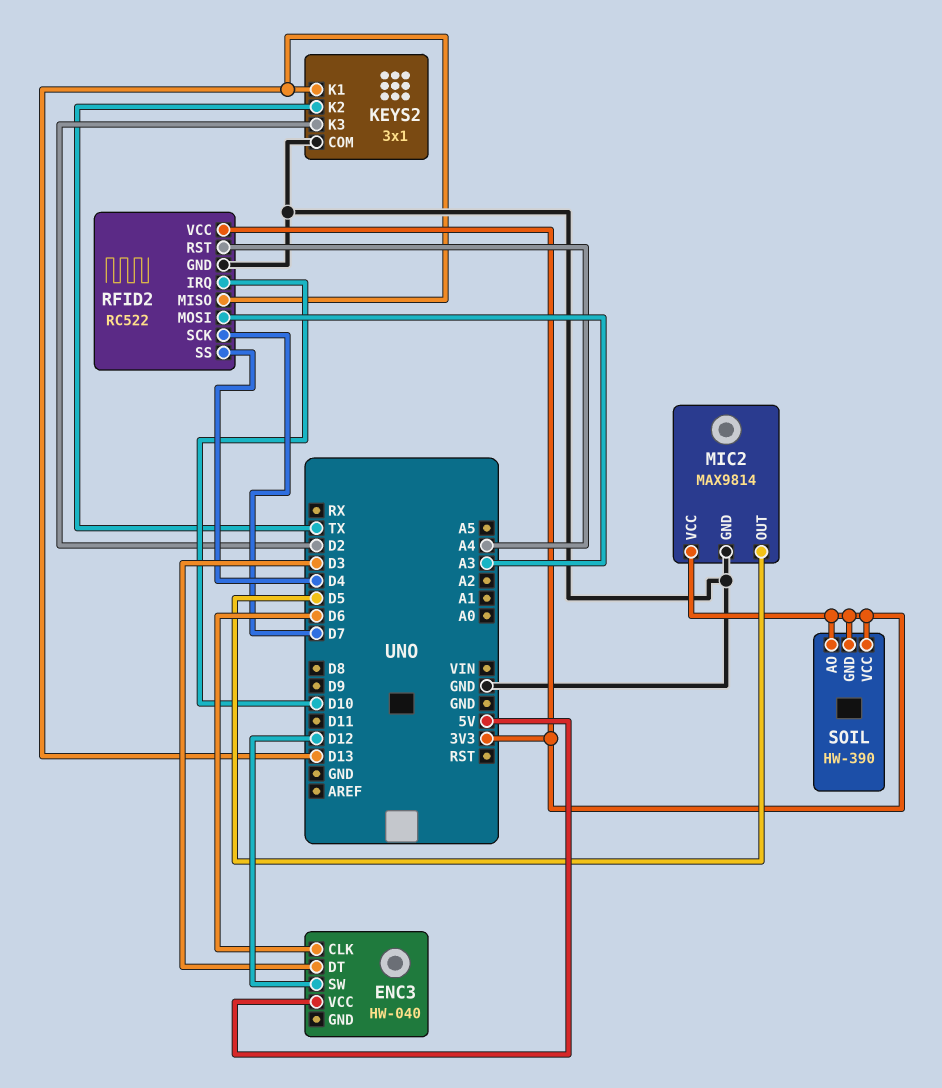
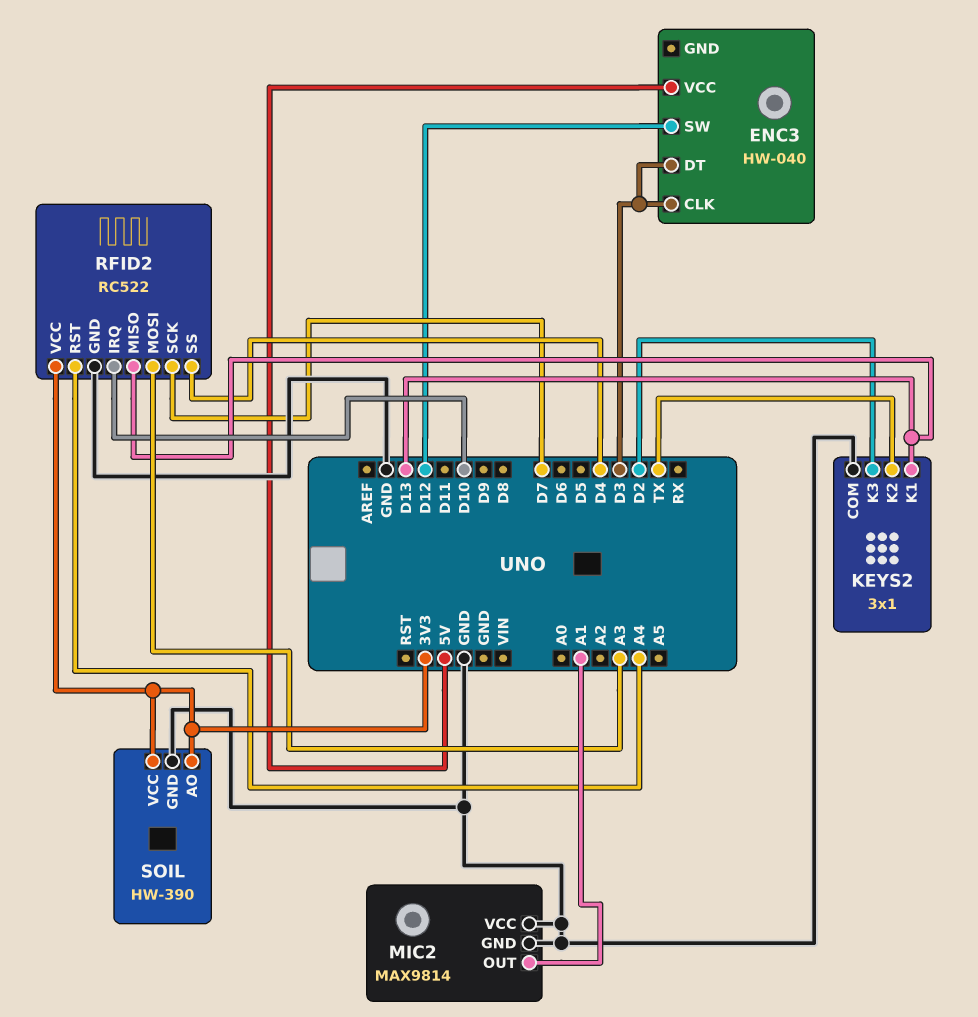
ENC3 pin CLK: D6 -> D3
MIC2 pin OUT: D5 -> A1
MIC2 pin VCC: 3V3 -> GND
SOIL pin GND: 3V3 -> GND

